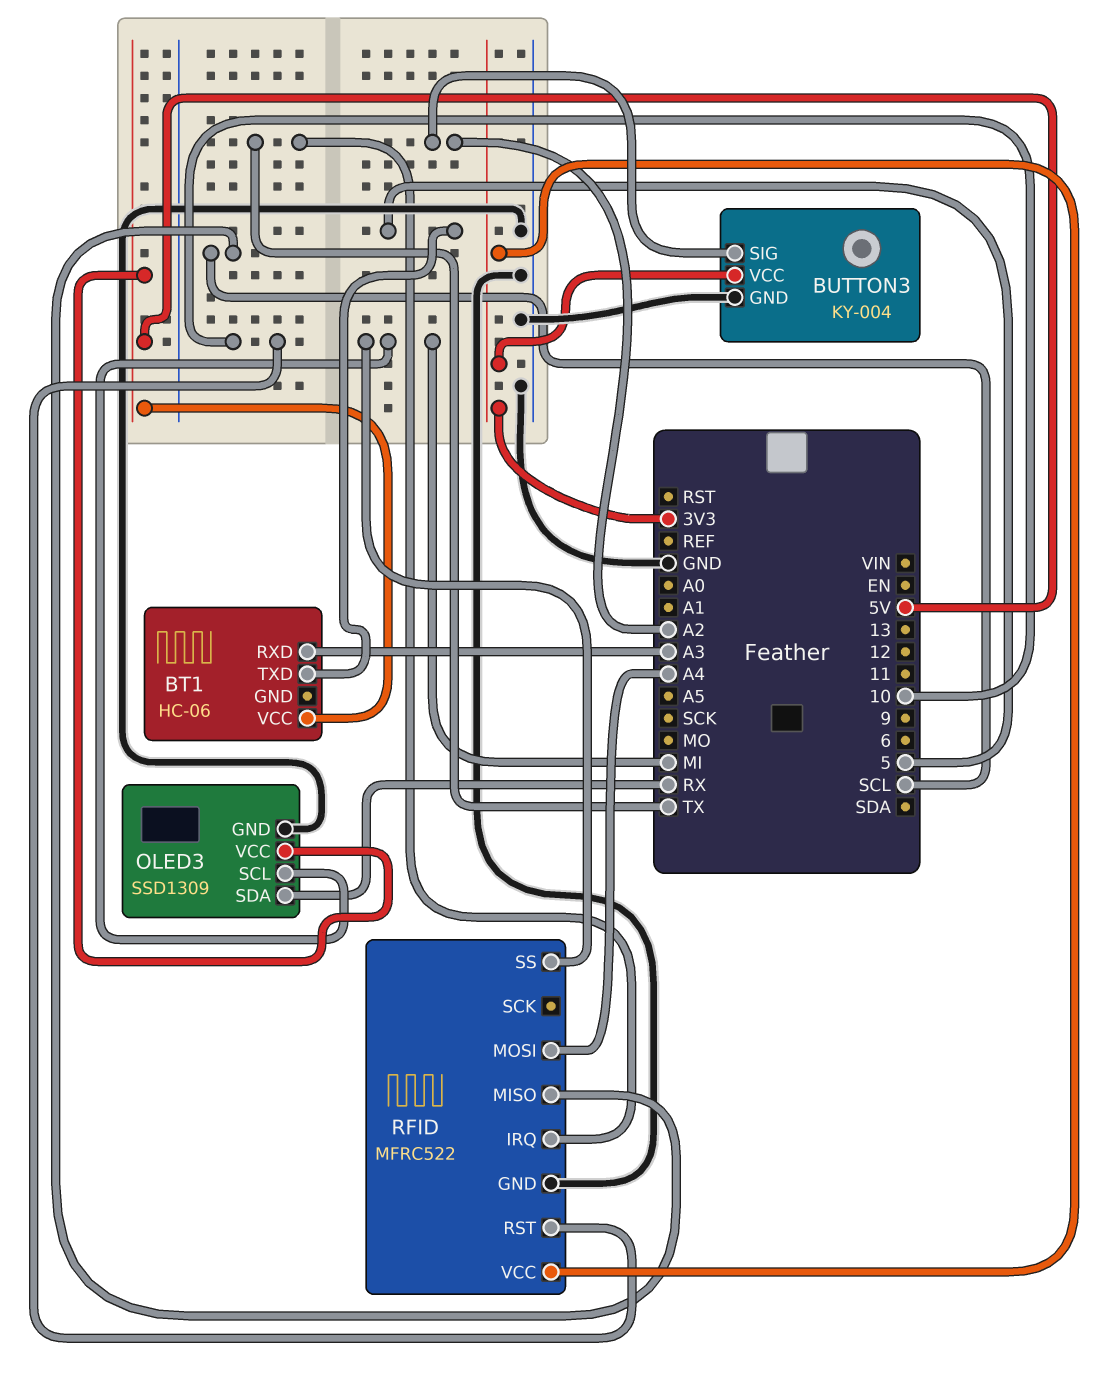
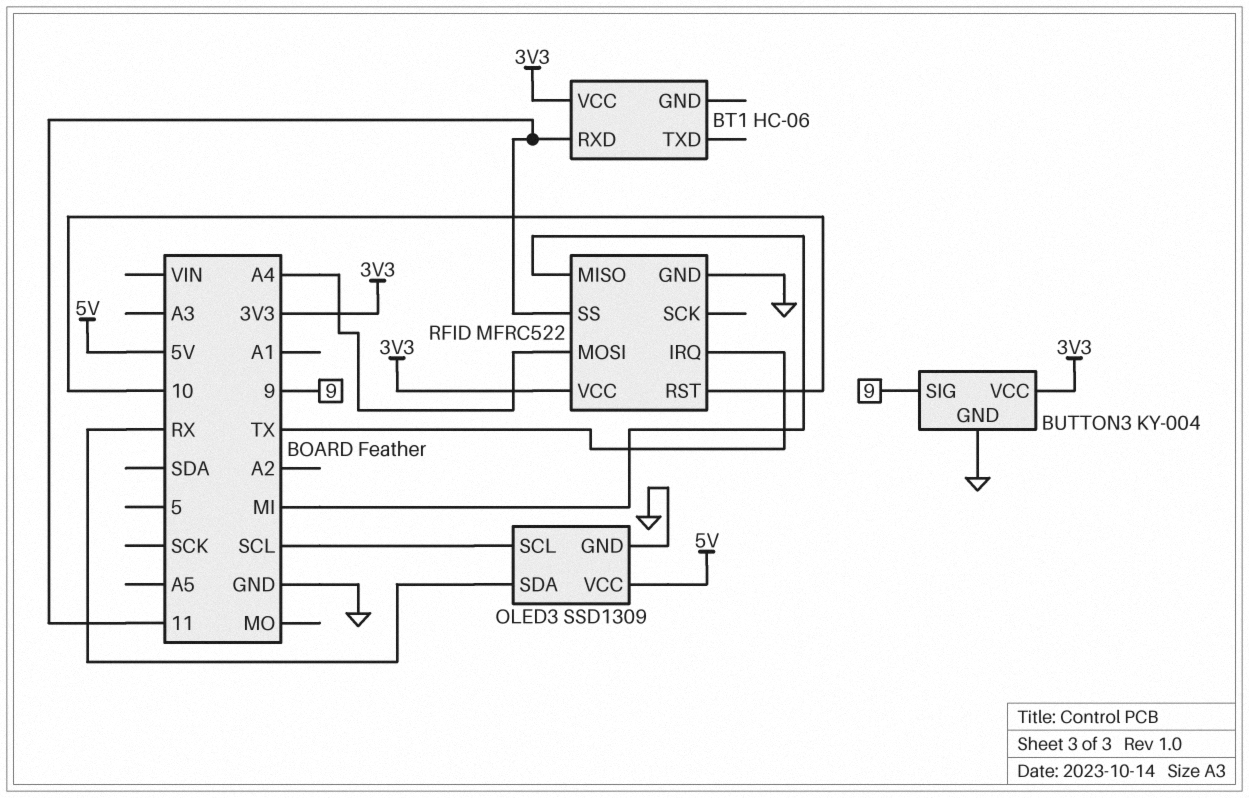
BT1 pin RXD: A3 -> 11
BT1 pin TXD: 5 -> none
BT1 pin VCC: 5V -> 3V3
BUTTON3 pin SIG: A2 -> 9
OLED3 pin SCL: MI -> SCL
RFID pin MISO: SCL -> MI
RFID pin SS: MI -> 11

